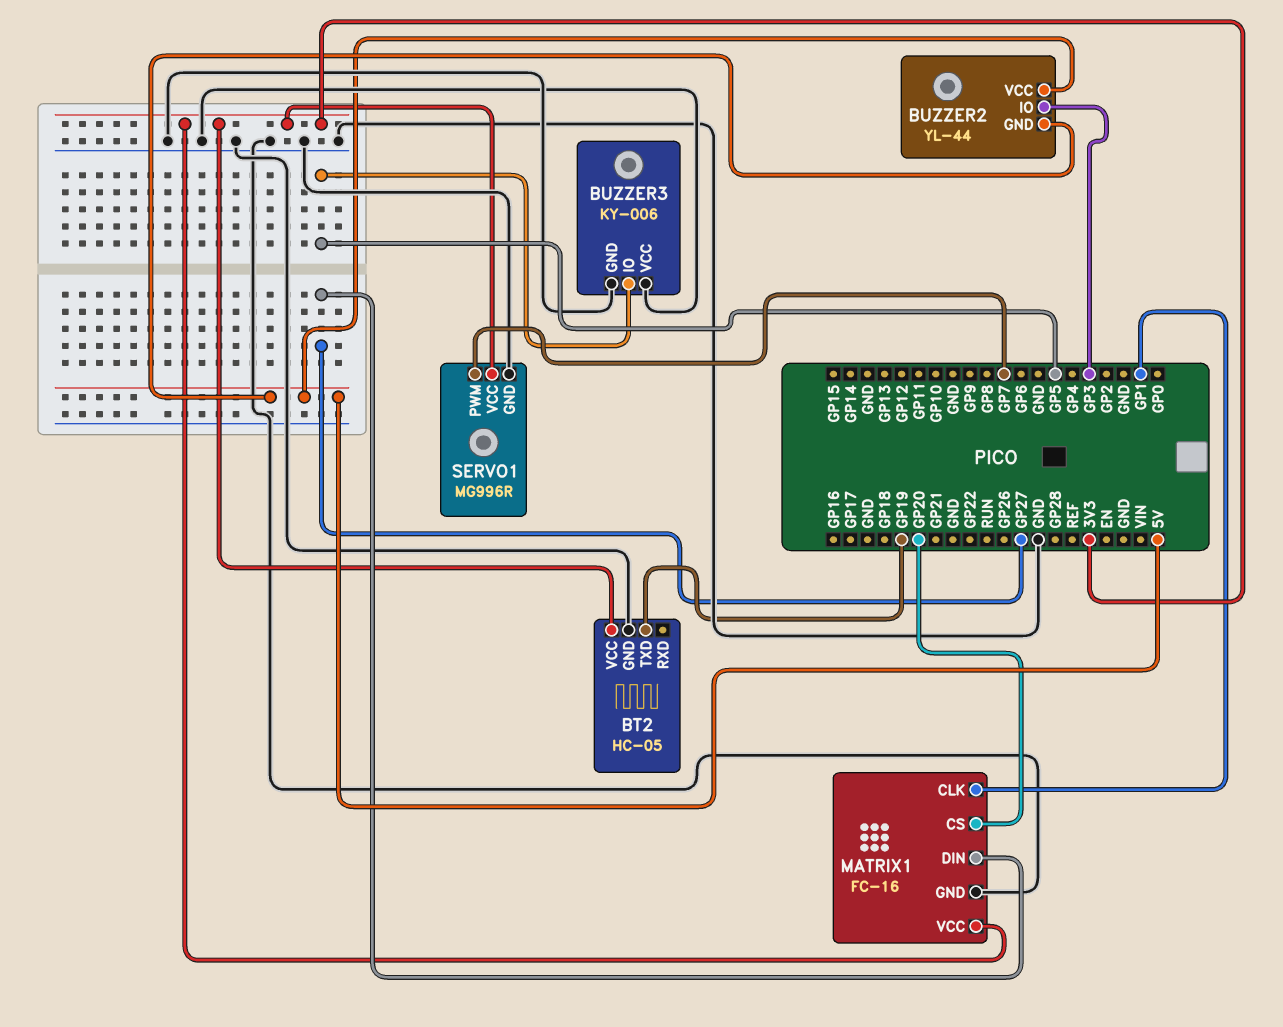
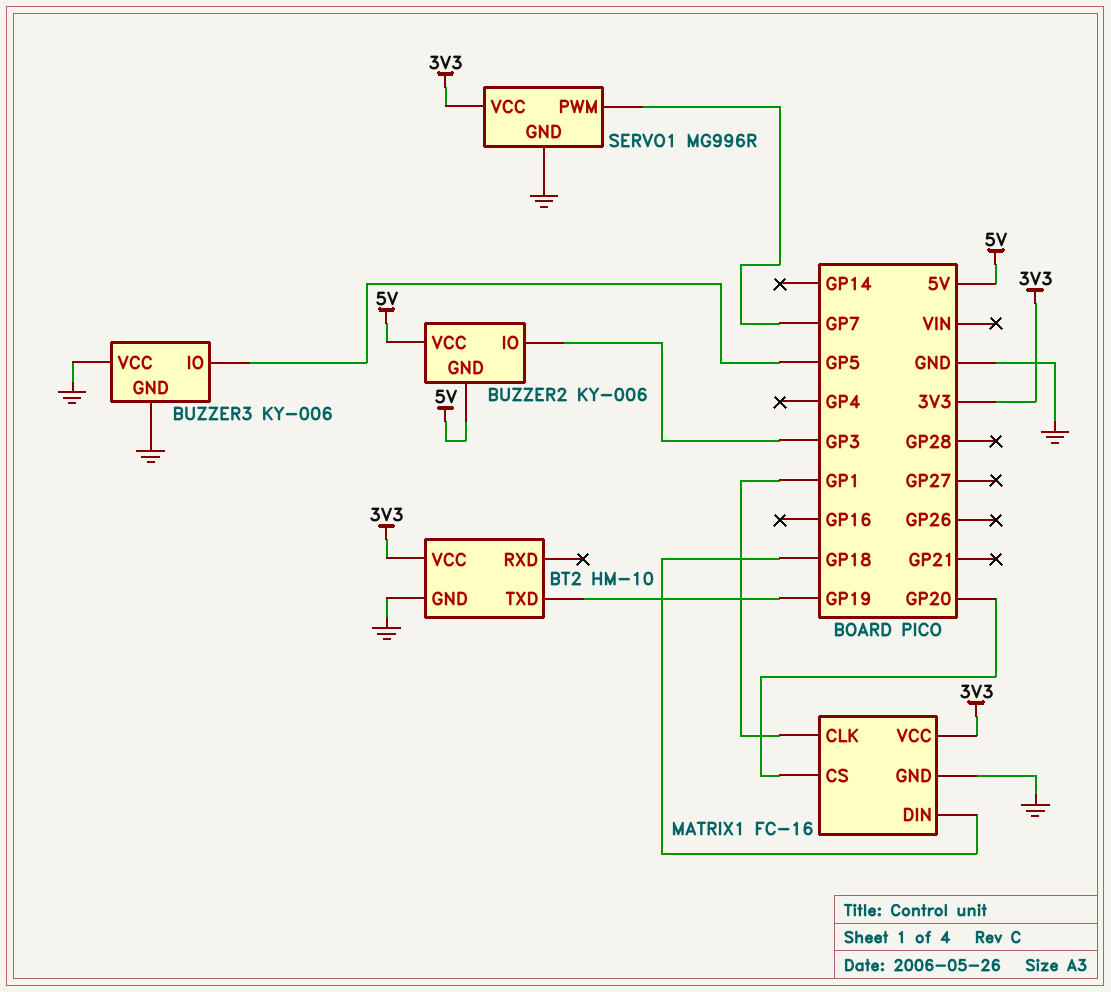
BT2: HC-05 -> HM-10
BUZZER2: YL-44 -> KY-006
MATRIX1 pin DIN: GP27 -> GP18

